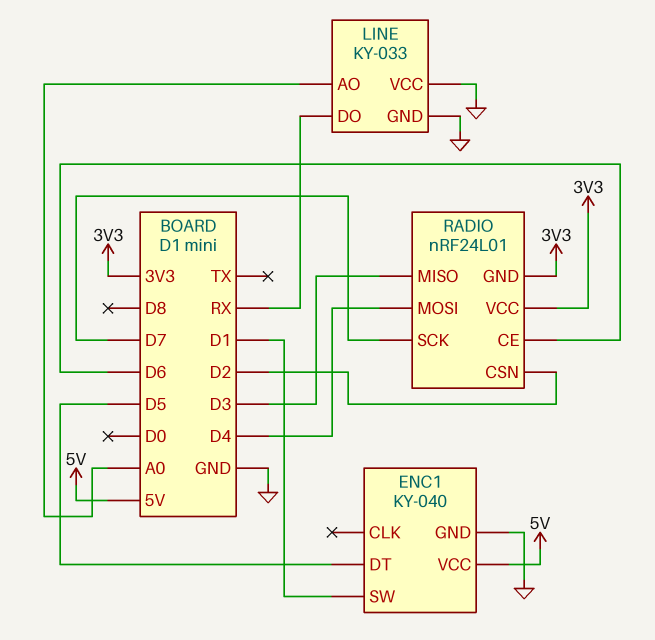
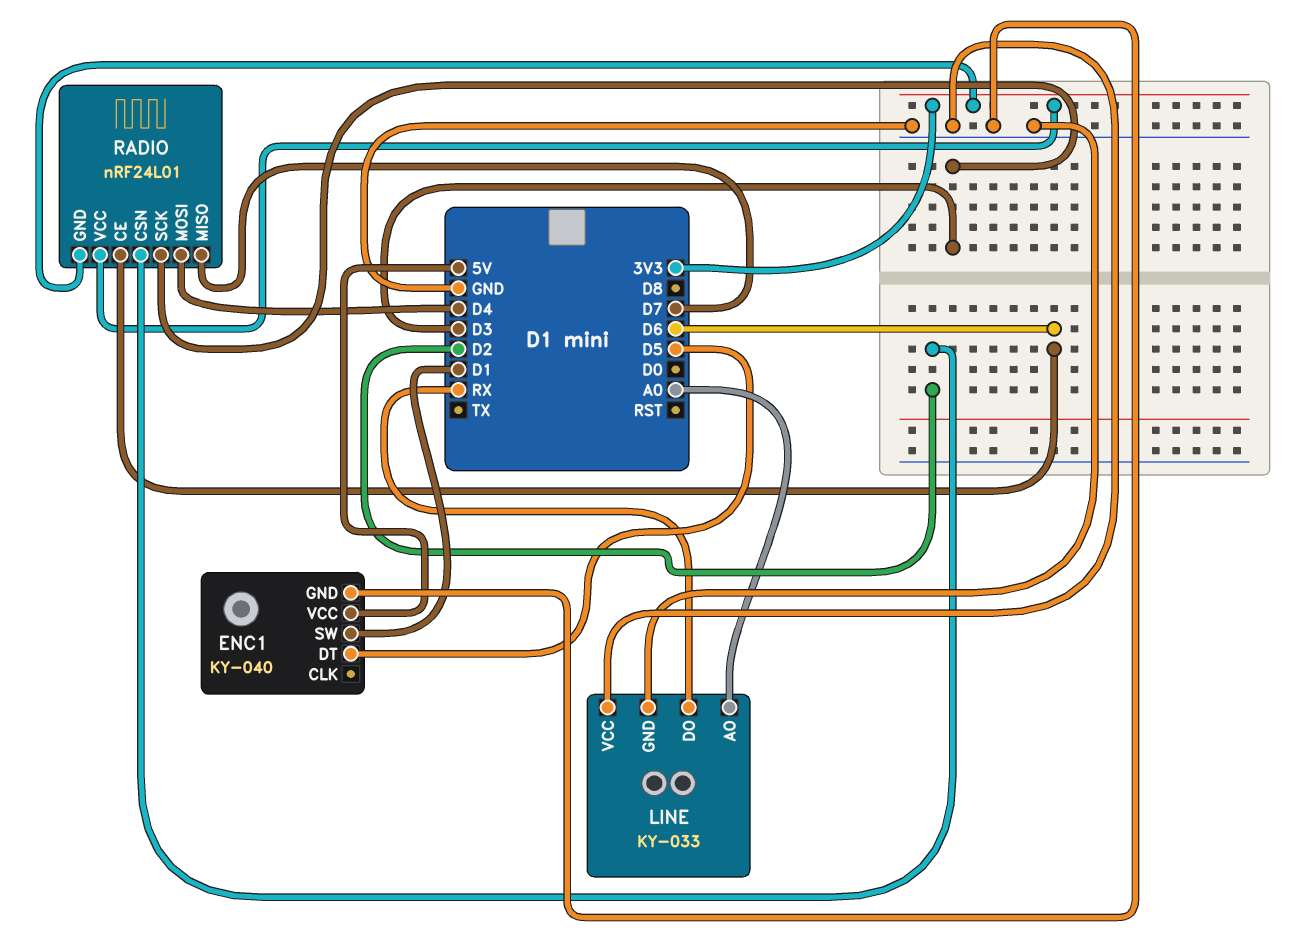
RADIO pin MISO: D3 -> D7
RADIO pin SCK: D7 -> D3

